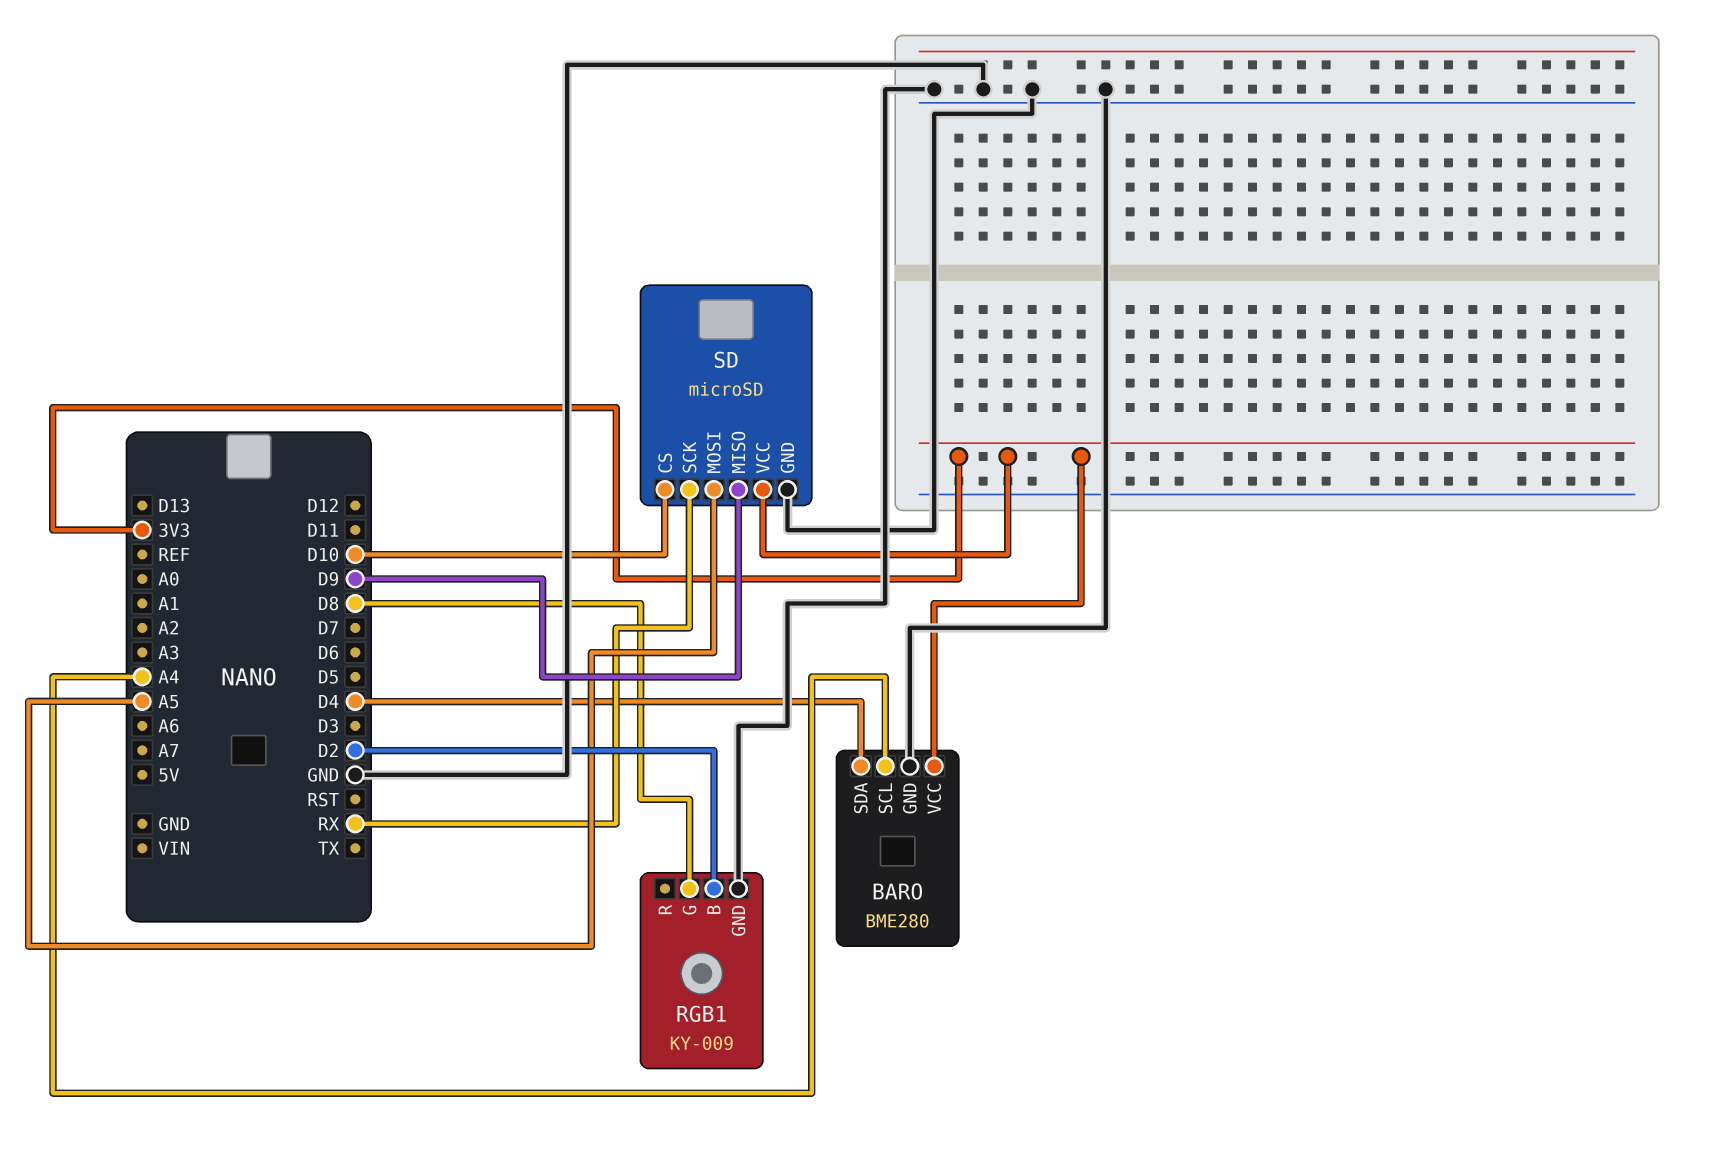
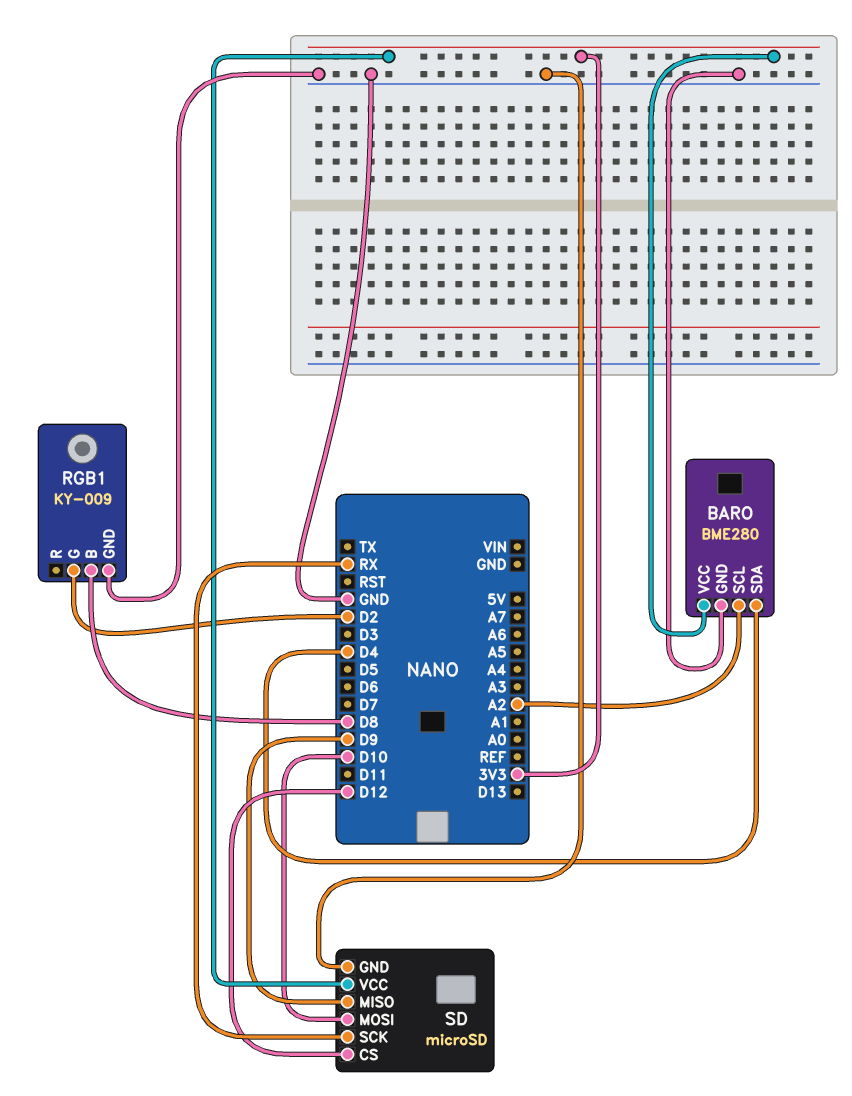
BARO pin SCL: A4 -> A2
RGB1 pin B: D2 -> D8
RGB1 pin G: D8 -> D2
SD pin CS: D10 -> D12
SD pin MOSI: A5 -> D10

